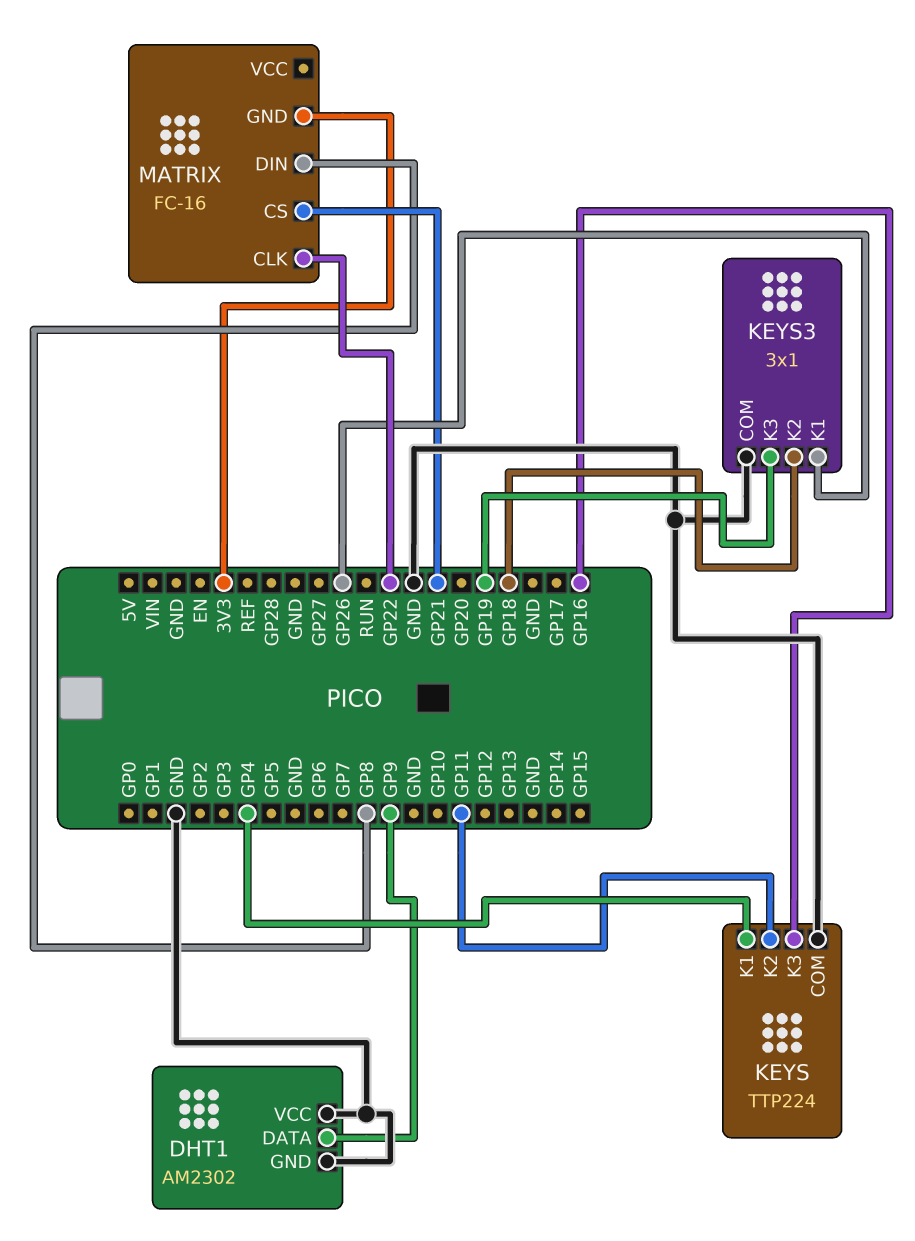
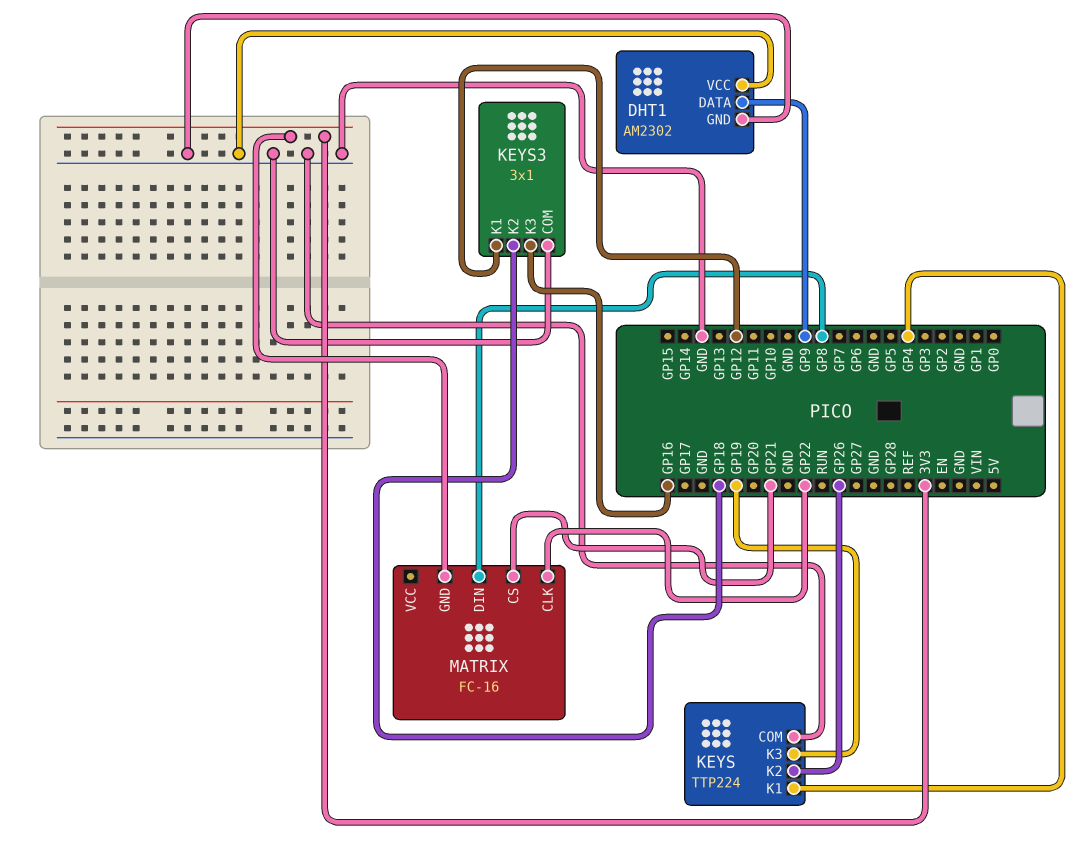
KEYS pin K2: GP11 -> GP26
KEYS pin K3: GP16 -> GP19
KEYS3 pin K1: GP26 -> GP12
KEYS3 pin K3: GP19 -> GP16

